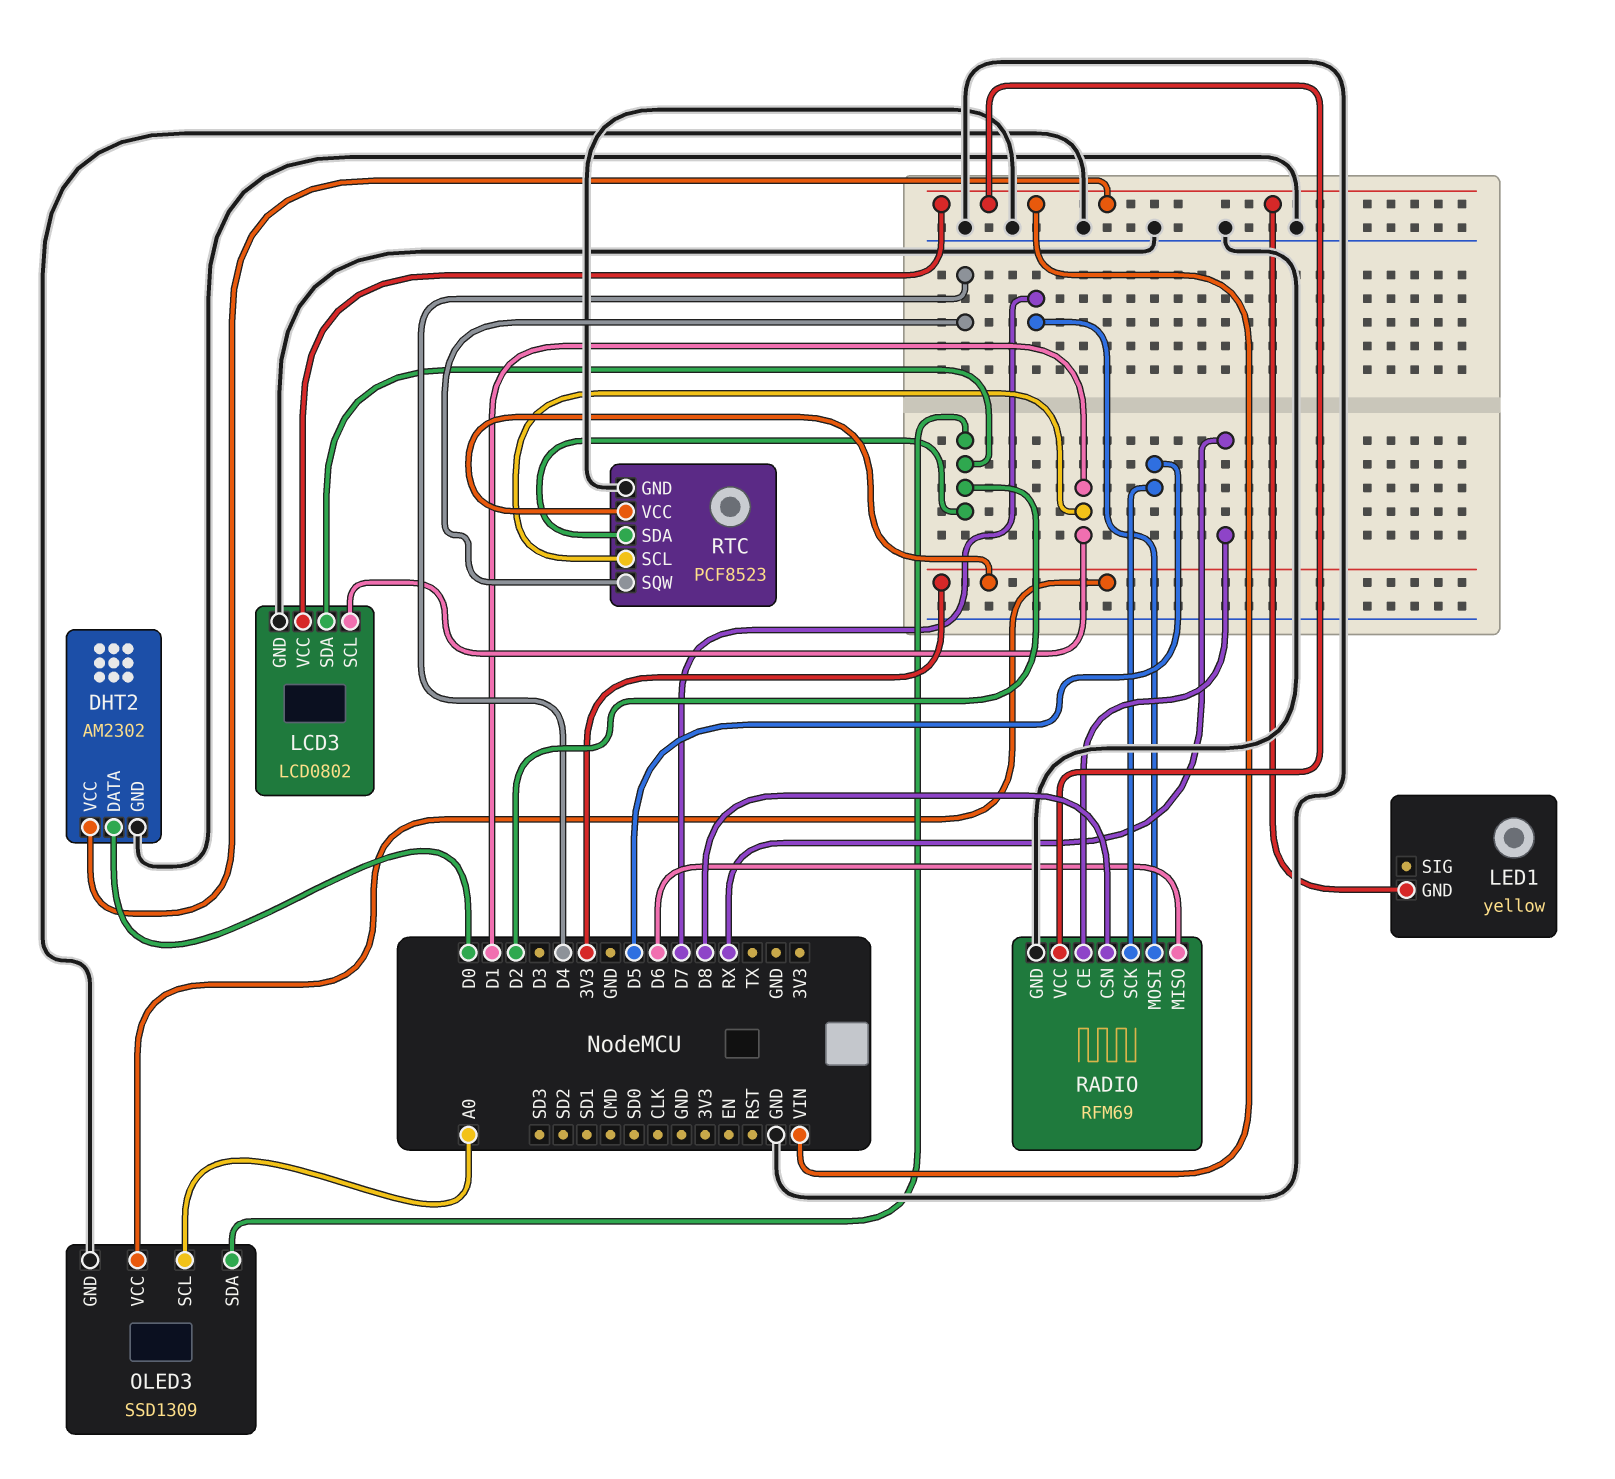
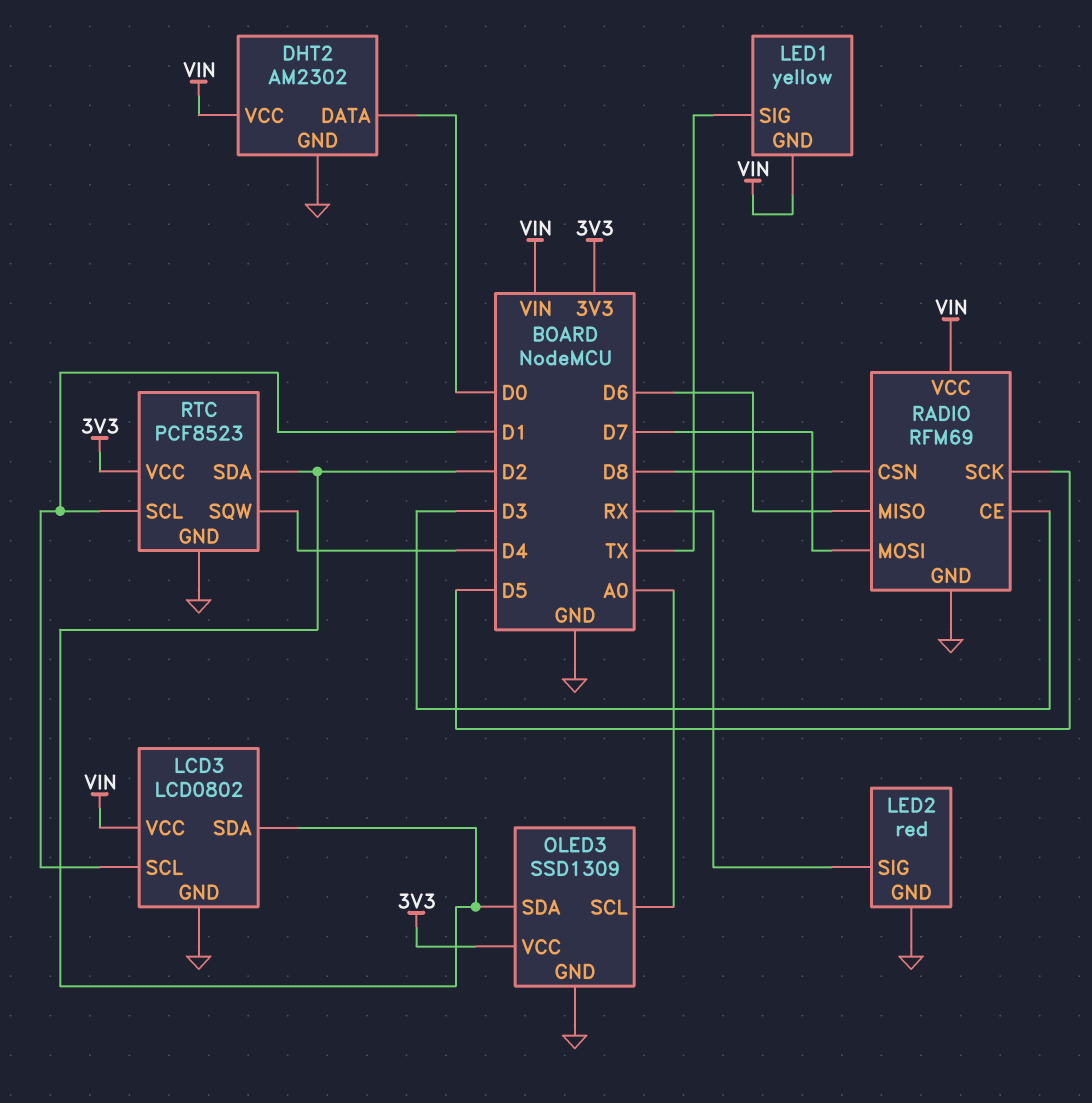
LED1 pin SIG: none -> TX
LED2: none -> red
LED2 pin GND: none -> GND
LED2 pin SIG: none -> RX
RADIO pin CE: RX -> D3

